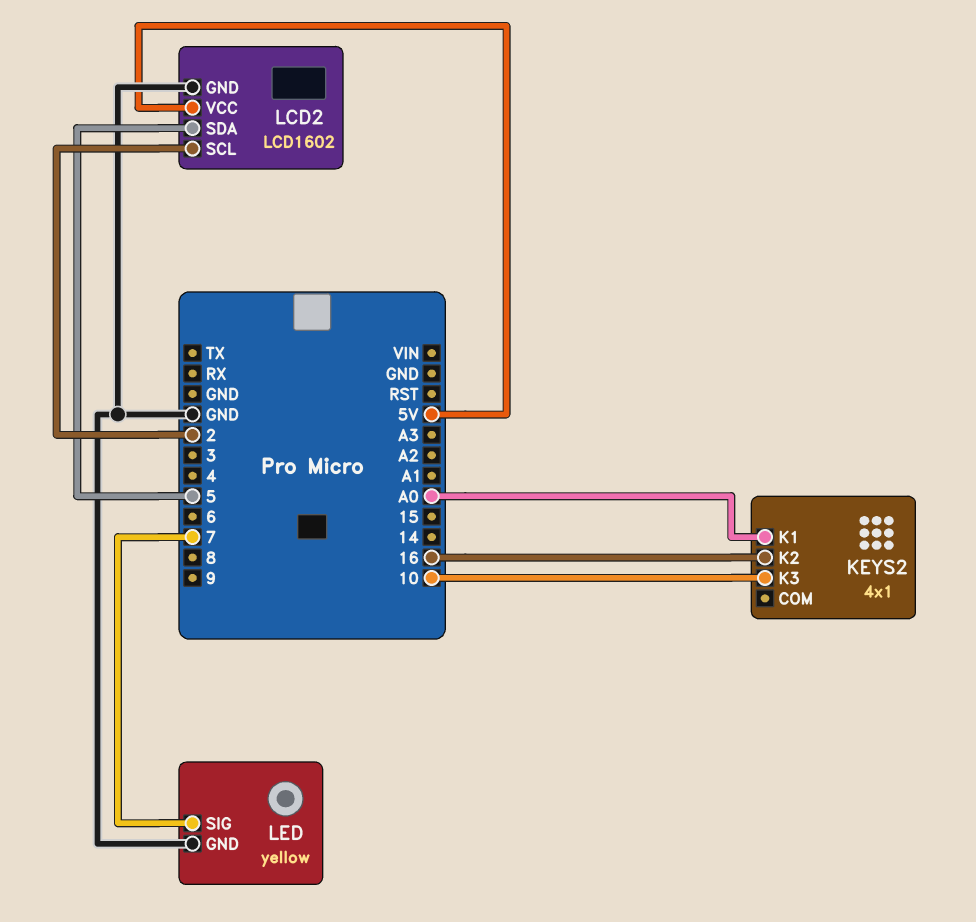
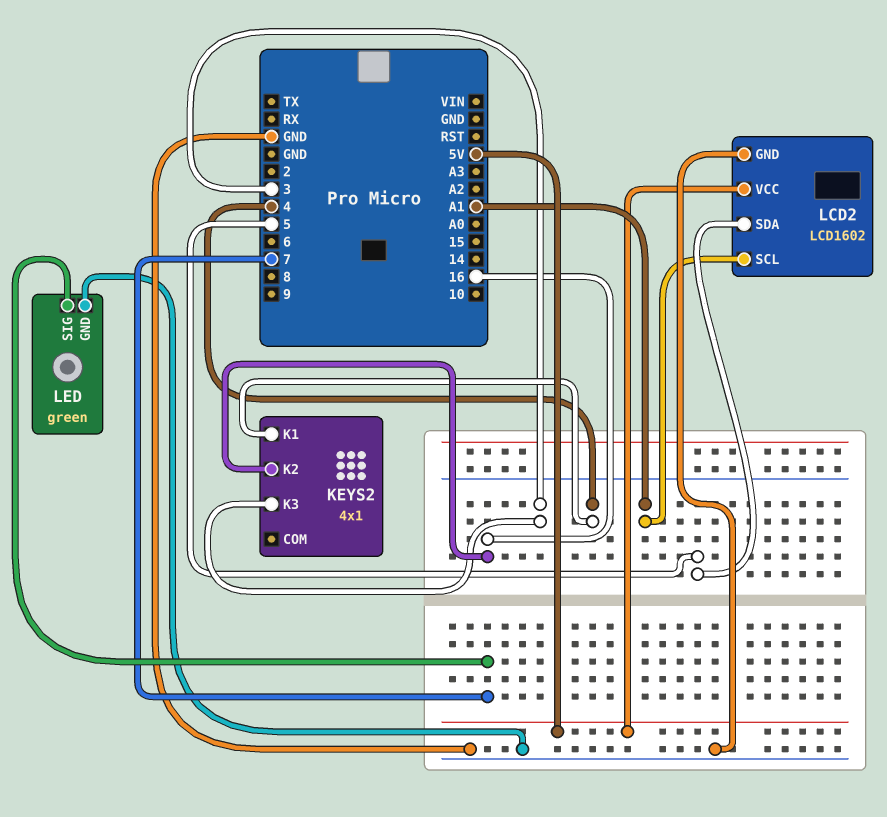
KEYS2 pin K1: A0 -> 4
KEYS2 pin K3: 10 -> 3
LCD2 pin SCL: 2 -> A1
LED: yellow -> green

